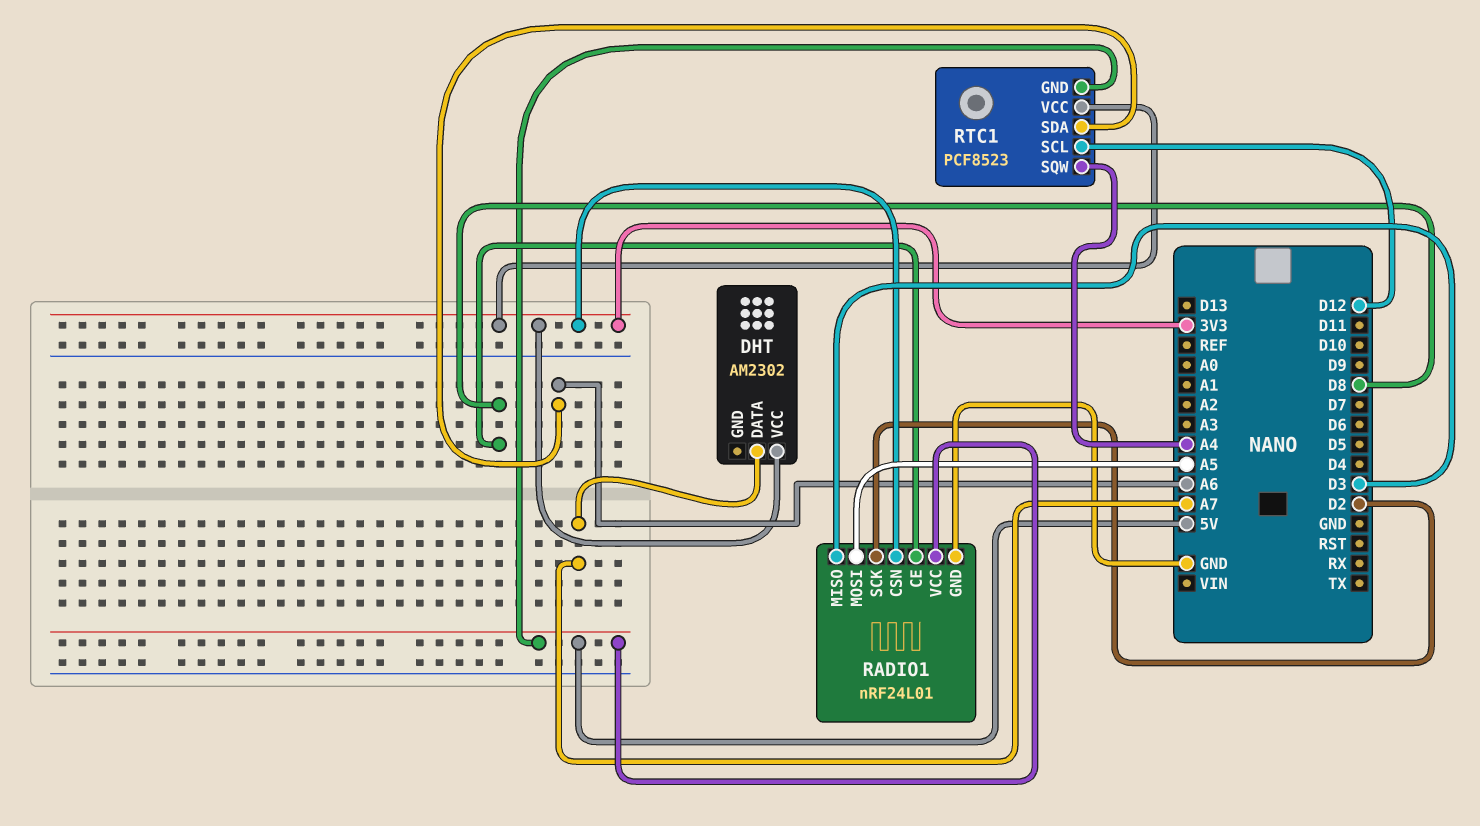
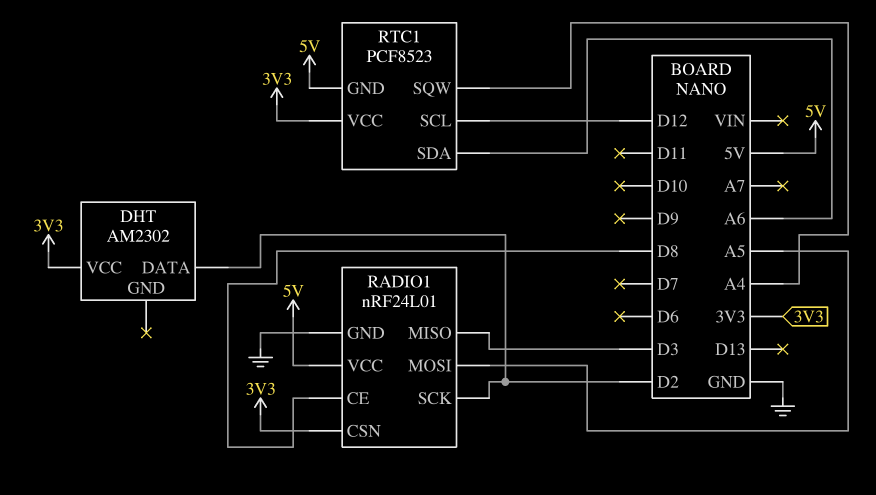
DHT pin DATA: A7 -> D2

